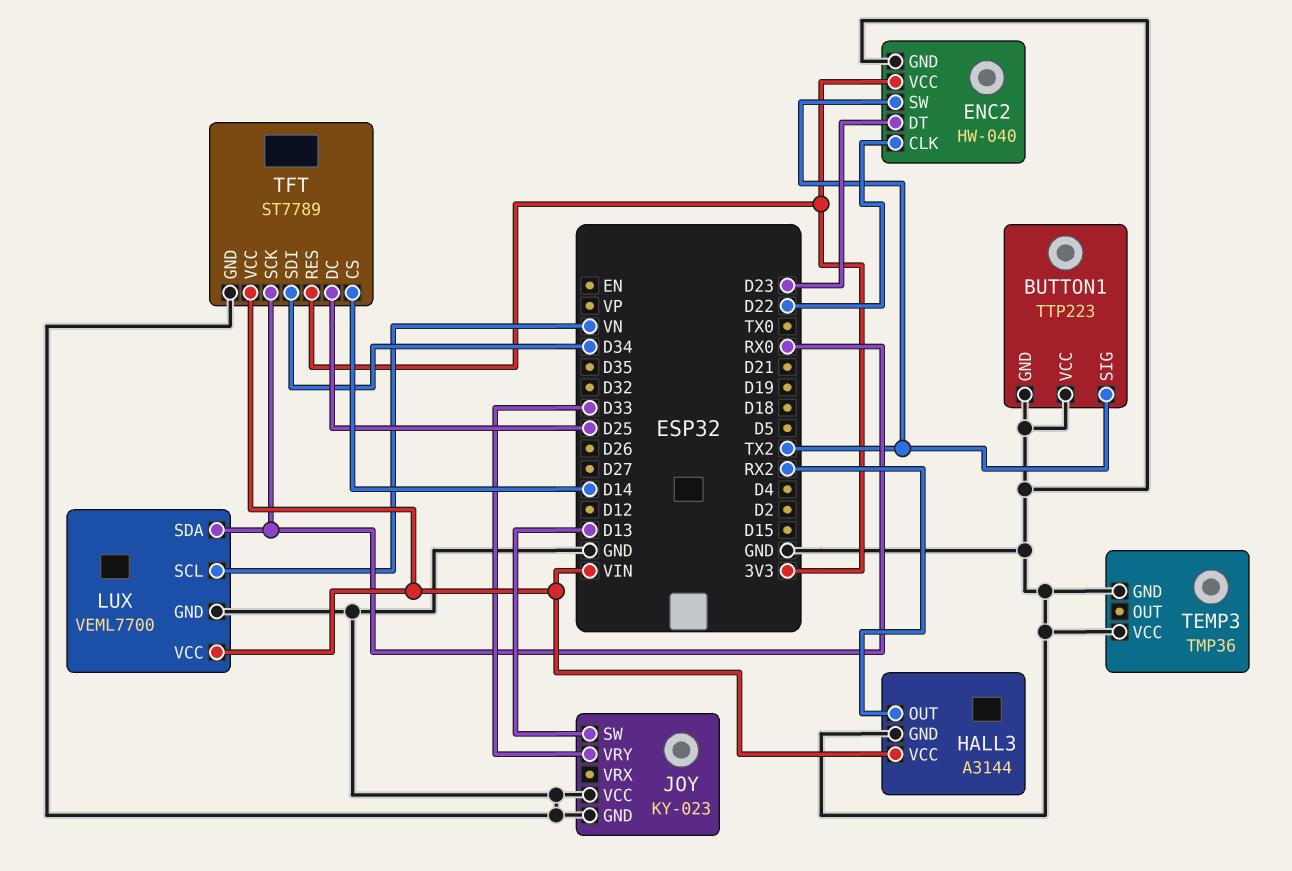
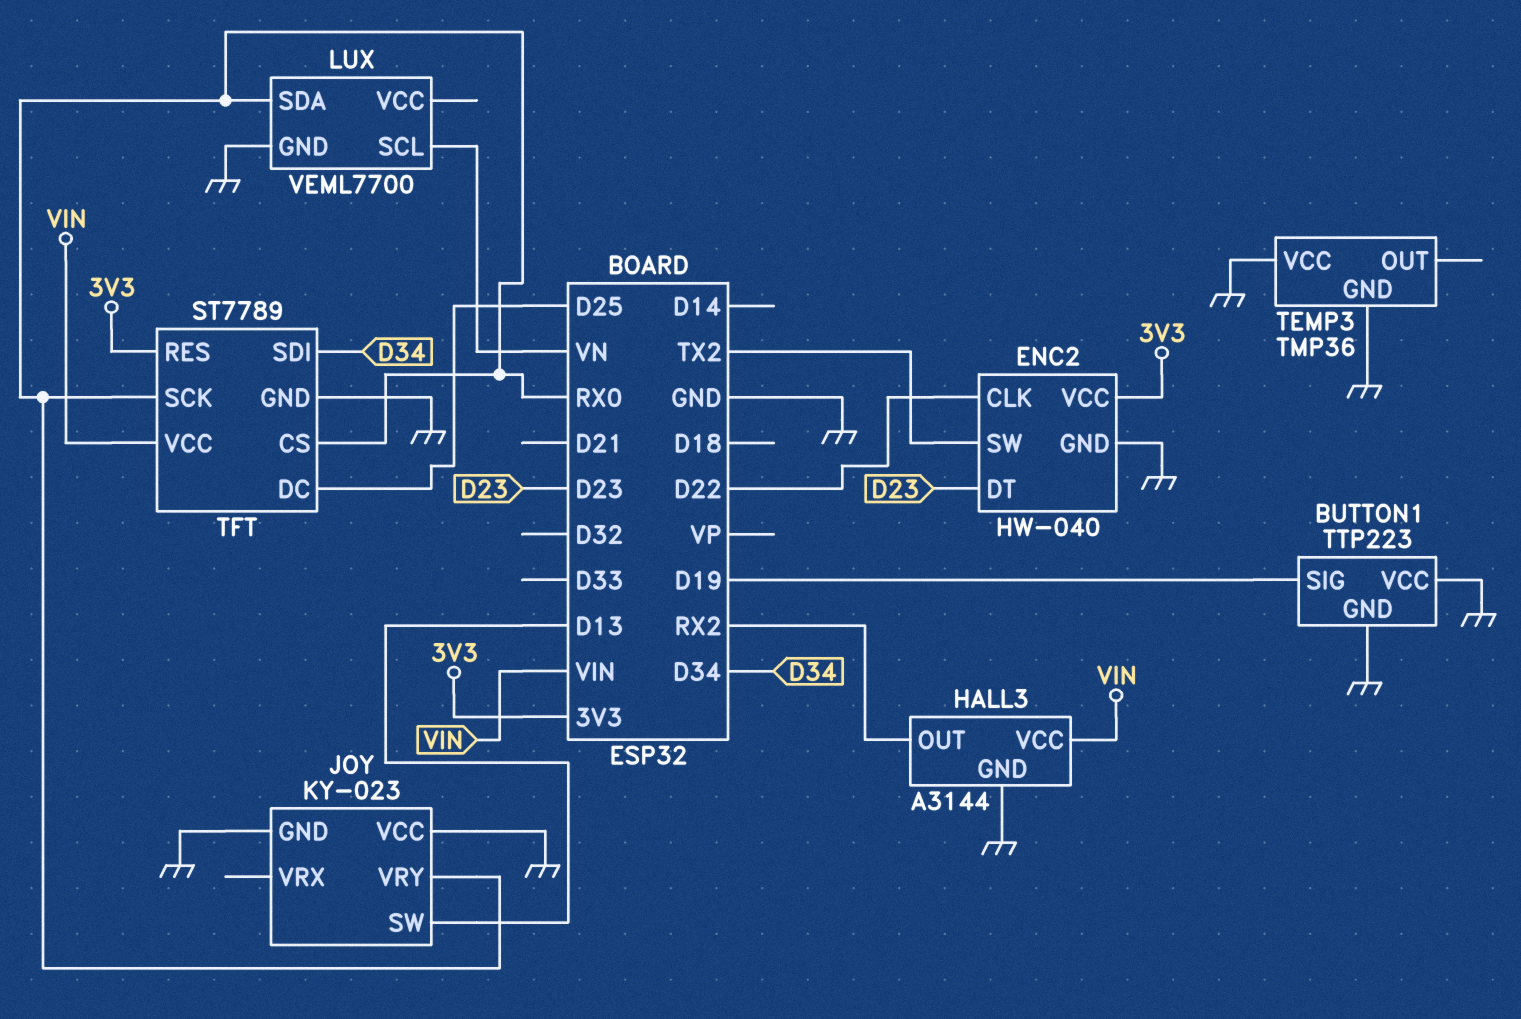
BUTTON1 pin SIG: TX2 -> D19
JOY pin VRY: D33 -> RX0
LUX pin VCC: VIN -> none
TFT pin CS: D14 -> RX0

